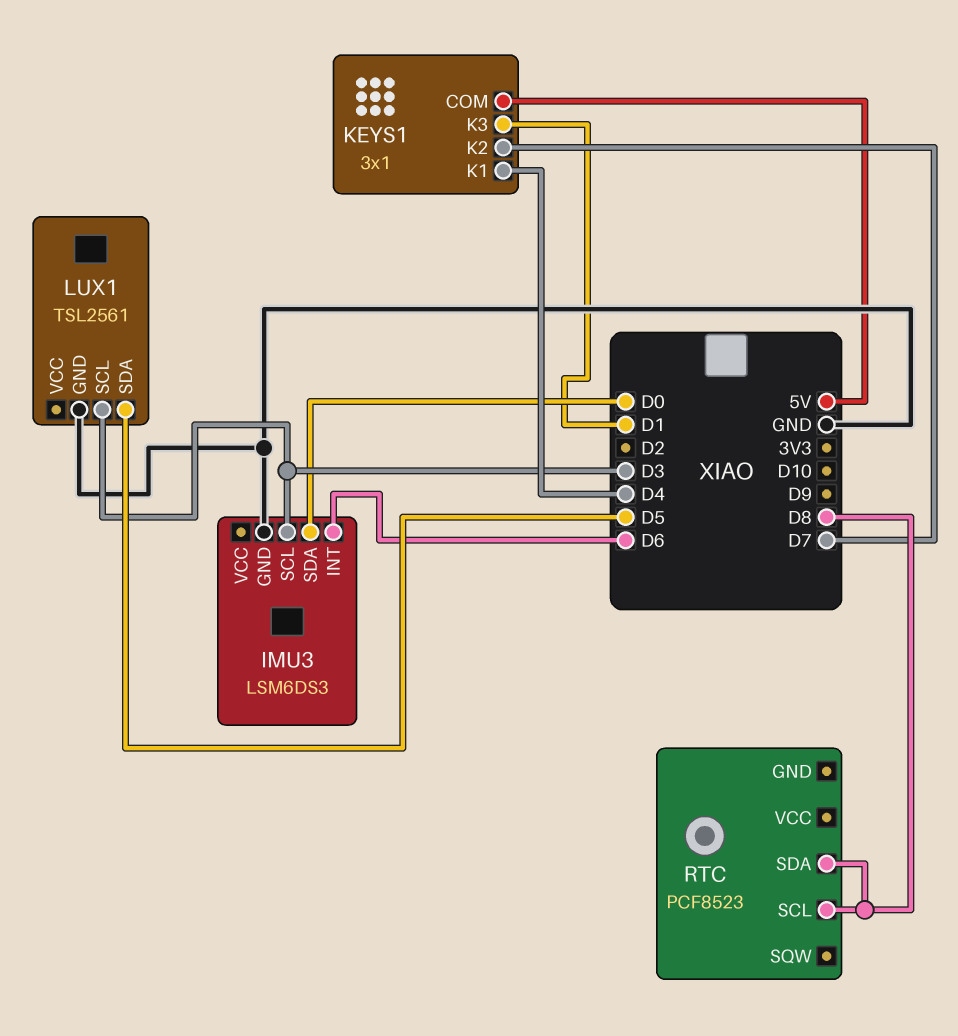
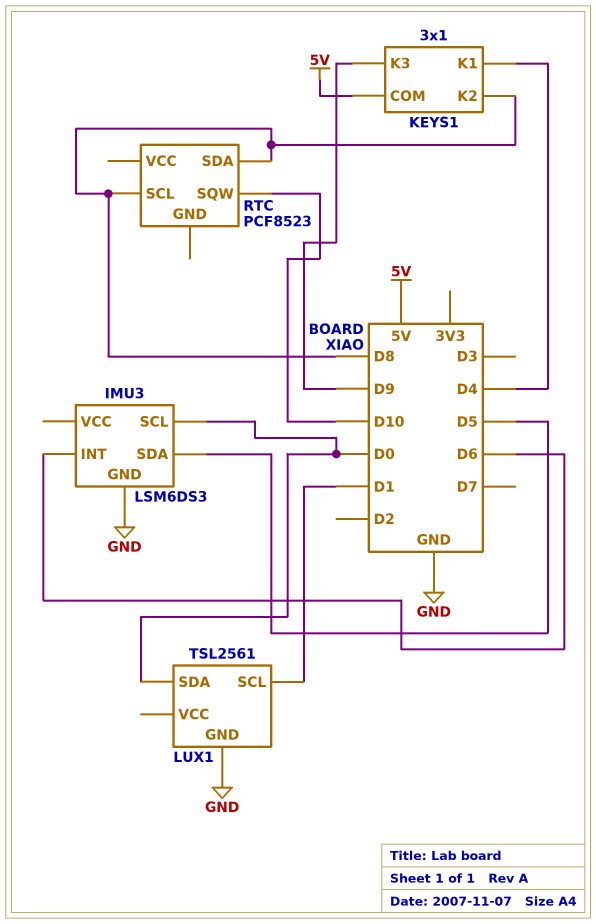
IMU3 pin SCL: D3 -> D0
IMU3 pin SDA: D0 -> D5
KEYS1 pin K2: D7 -> D8
KEYS1 pin K3: D1 -> D9
LUX1 pin SCL: D3 -> D1
LUX1 pin SDA: D5 -> D0
RTC pin SQW: none -> D10

